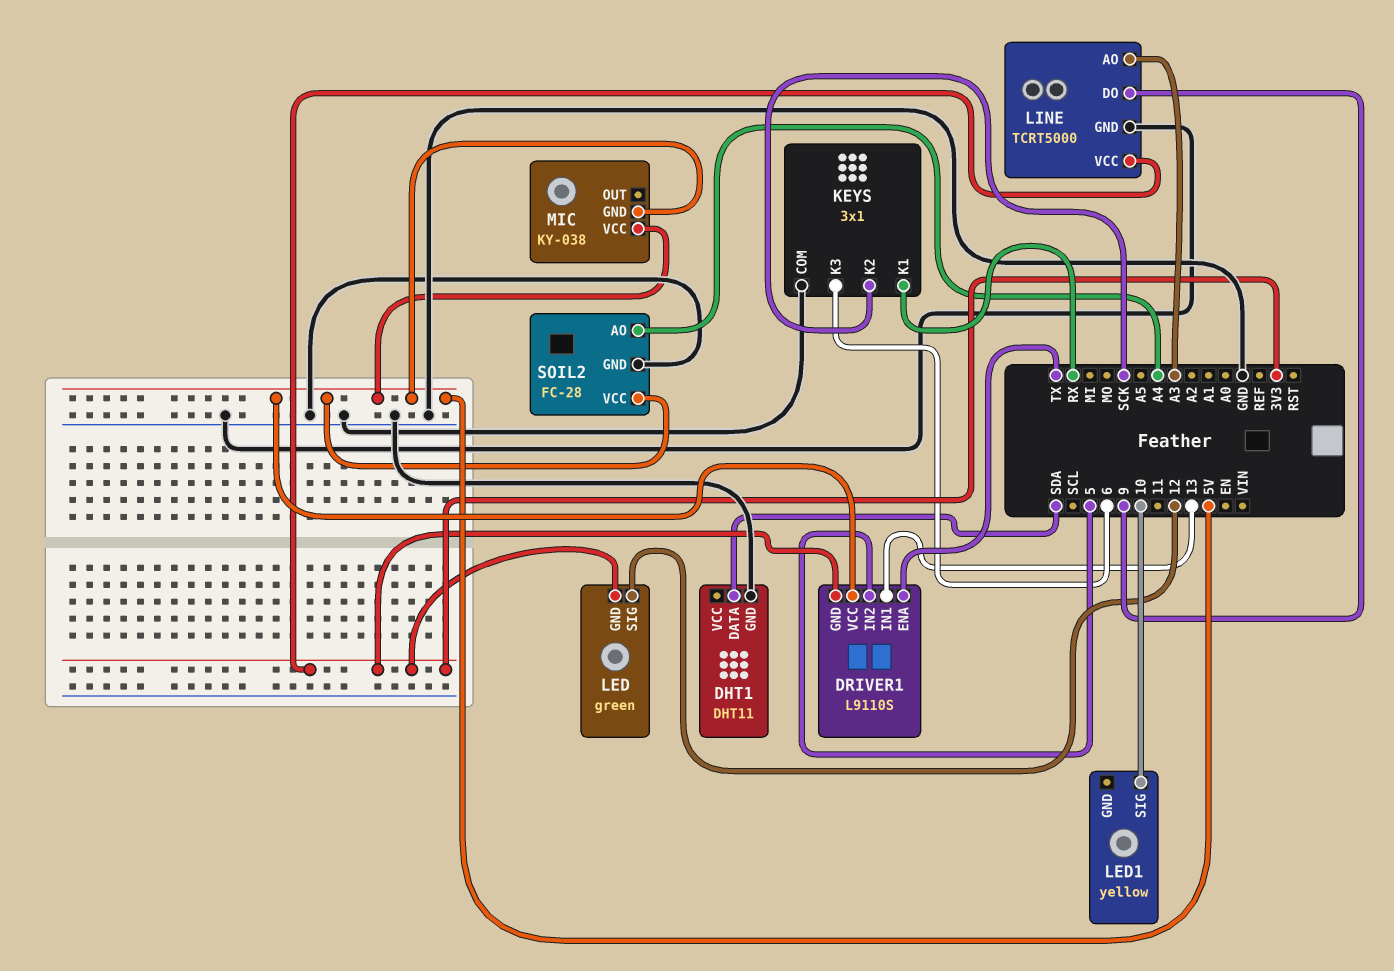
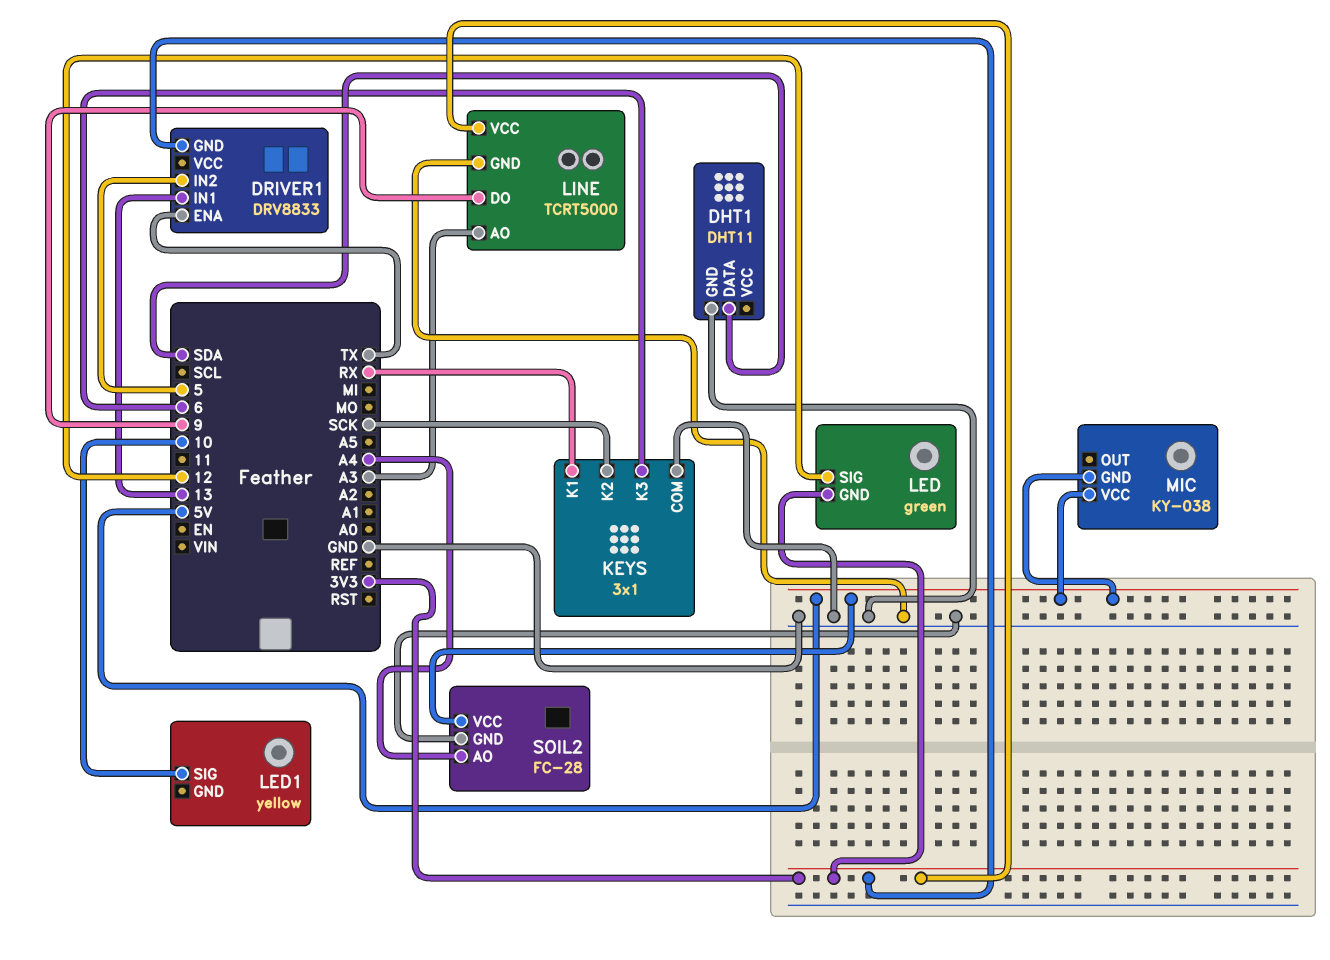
DRIVER1: L9110S -> DRV8833
DRIVER1 pin VCC: 5V -> none

